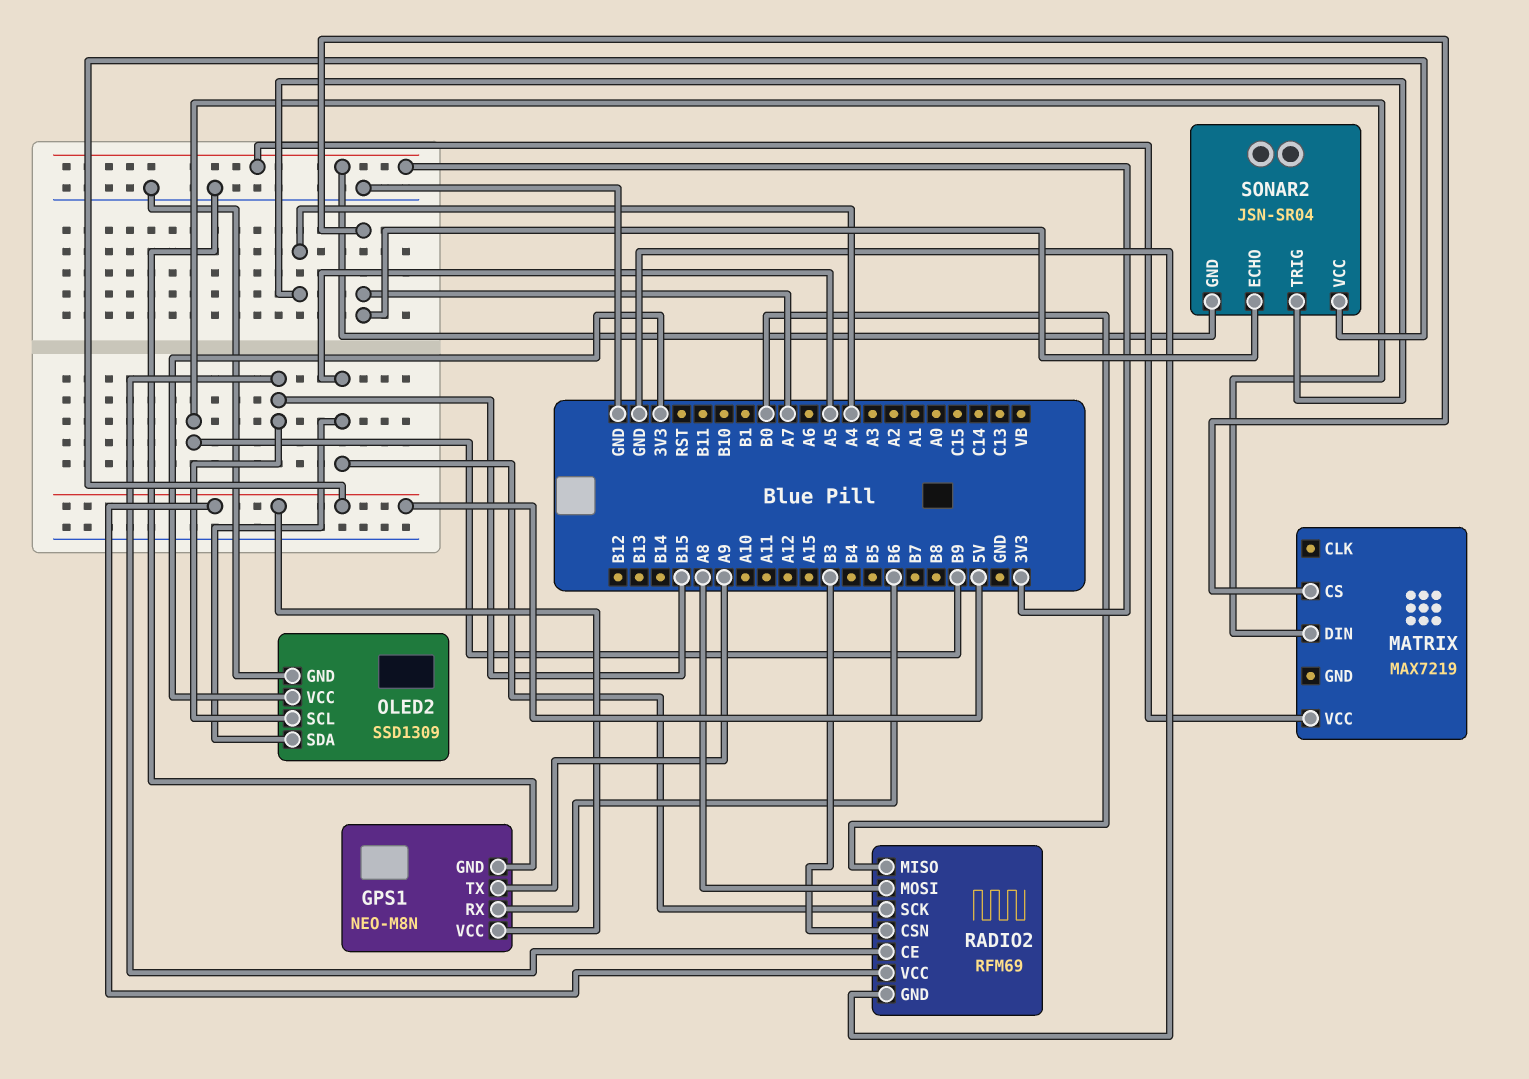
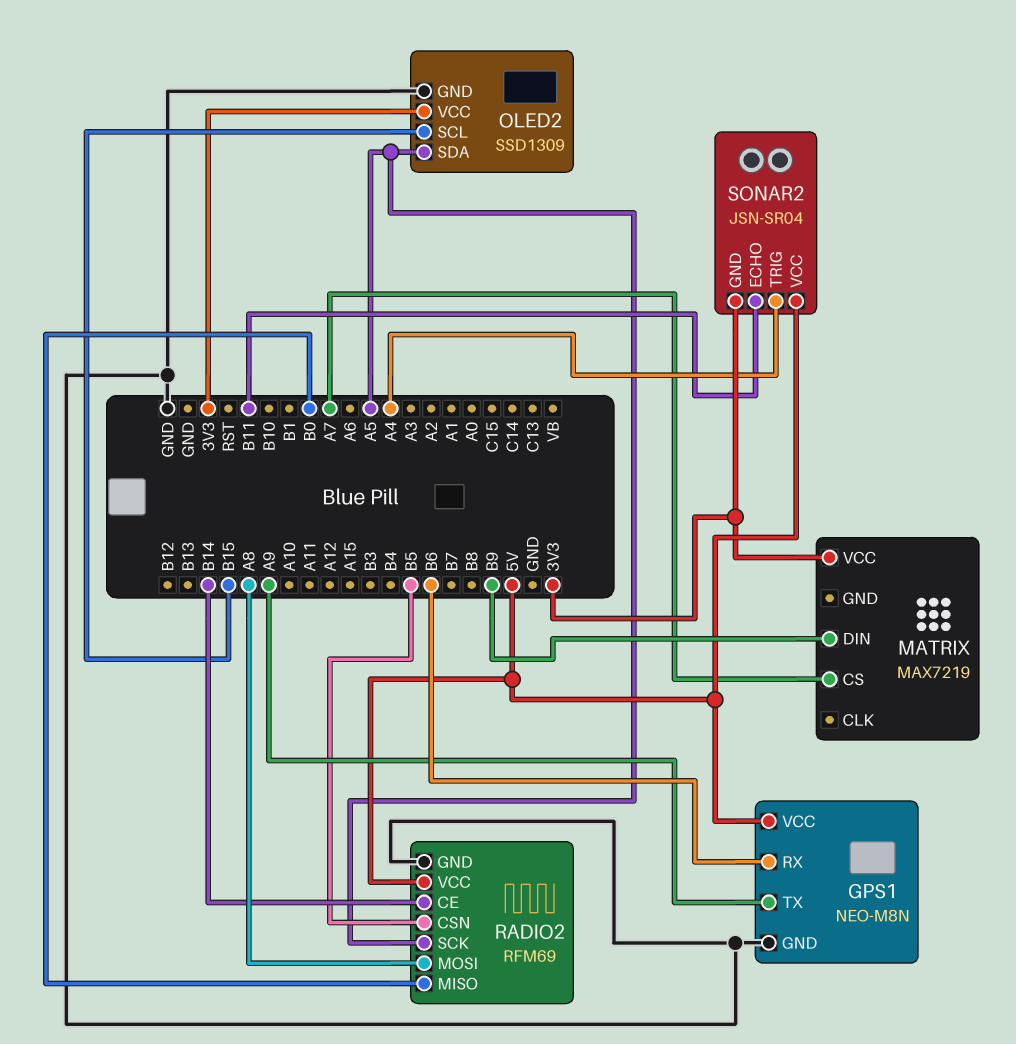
RADIO2 pin CE: B15 -> B14
RADIO2 pin CSN: B3 -> B5
SONAR2 pin ECHO: A7 -> B11

